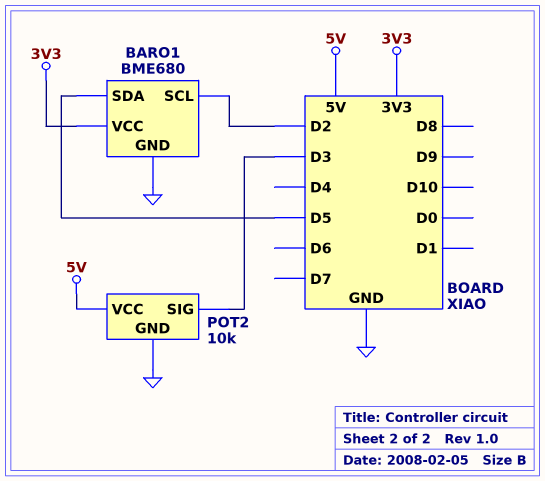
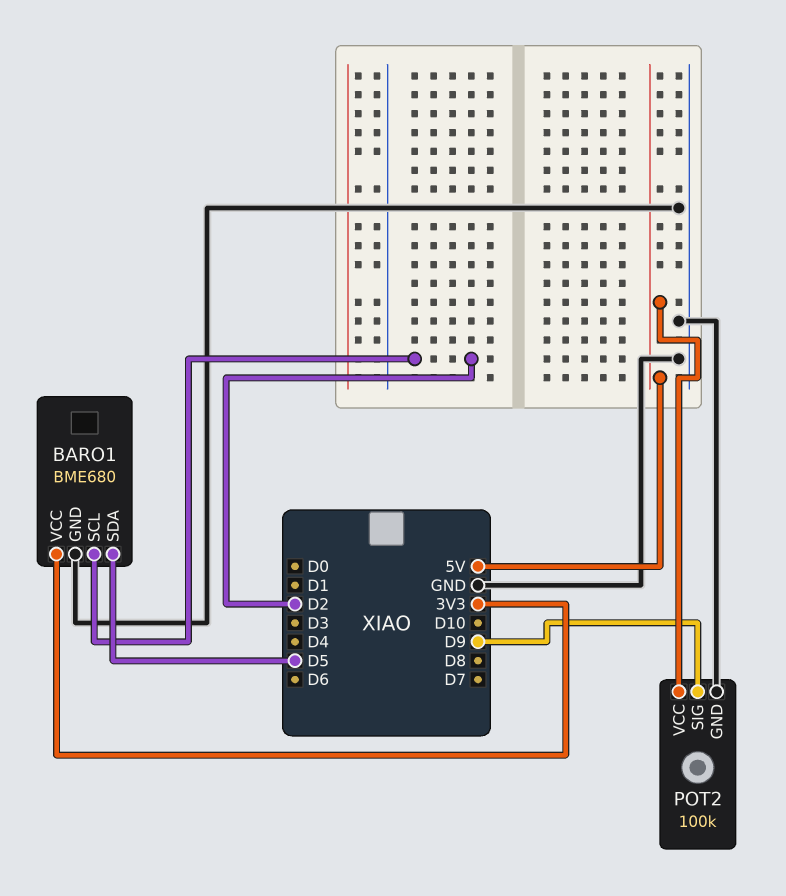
POT2: 10k -> 100k
POT2 pin SIG: D3 -> D9

